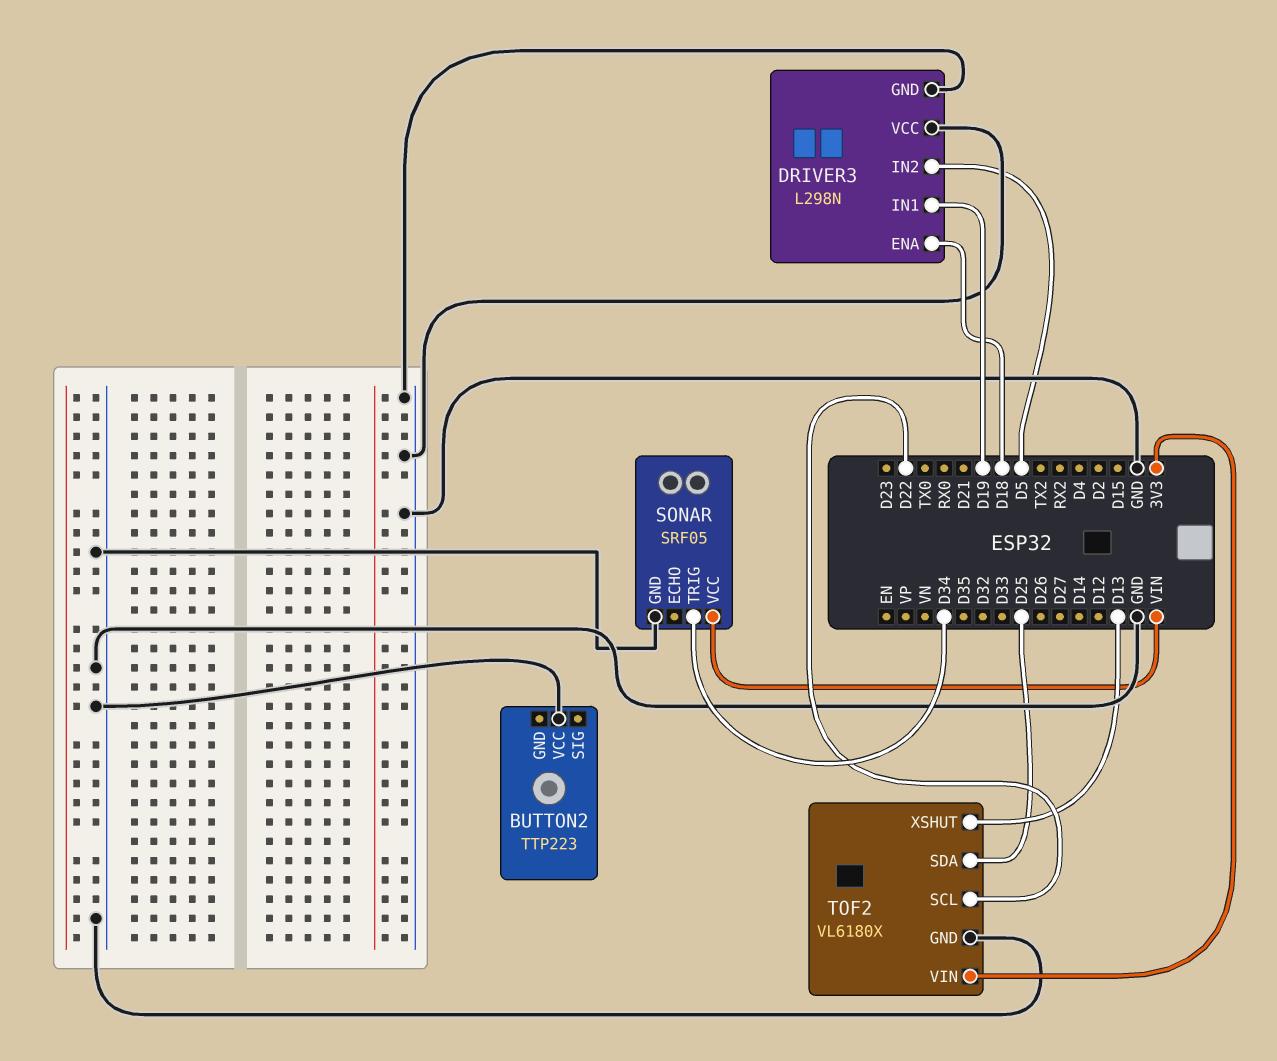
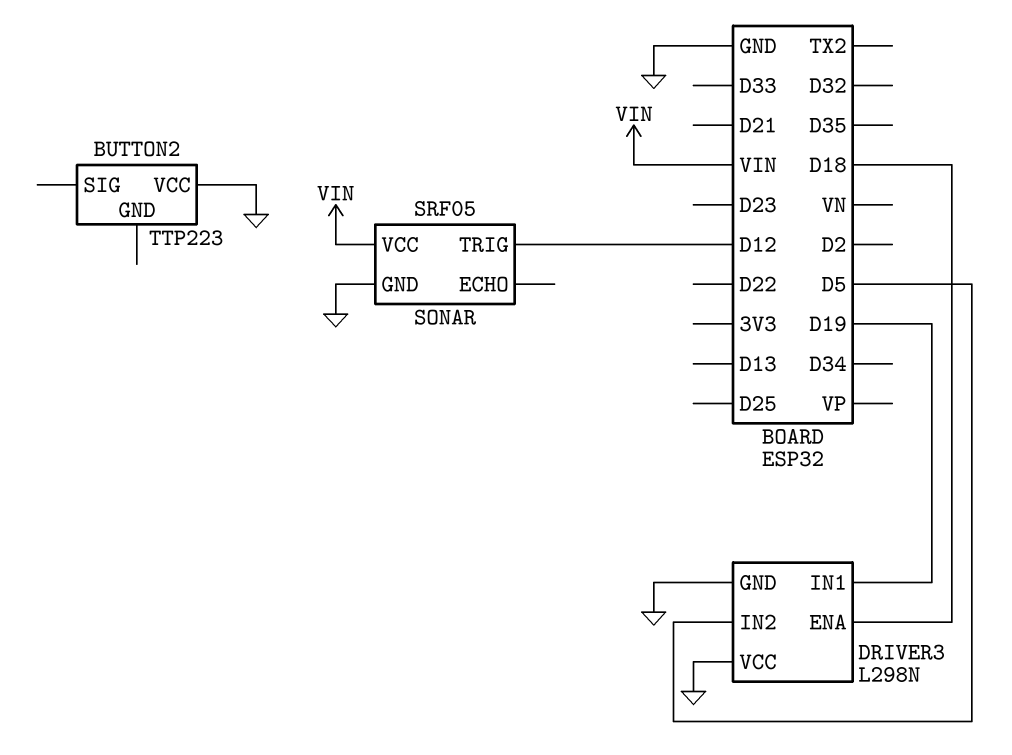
SONAR pin TRIG: D34 -> D12
TOF2: VL6180X -> none
TOF2 pin GND: GND -> none
TOF2 pin SCL: D22 -> none
TOF2 pin SDA: D25 -> none
TOF2 pin VIN: 3V3 -> none
TOF2 pin XSHUT: D13 -> none

